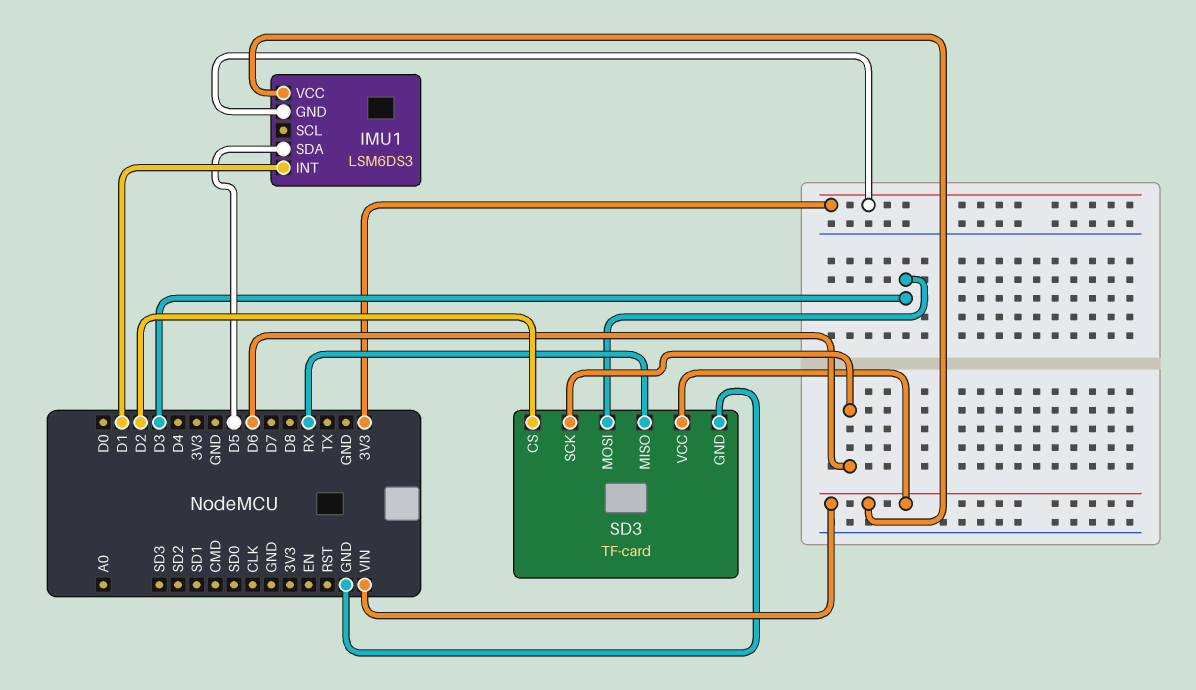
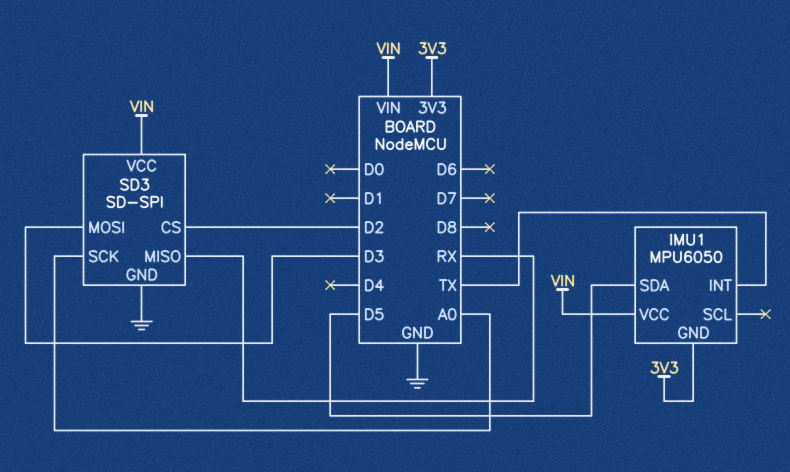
IMU1: LSM6DS3 -> MPU6050
IMU1 pin INT: D1 -> TX
SD3: TF-card -> SD-SPI
SD3 pin SCK: D6 -> A0

